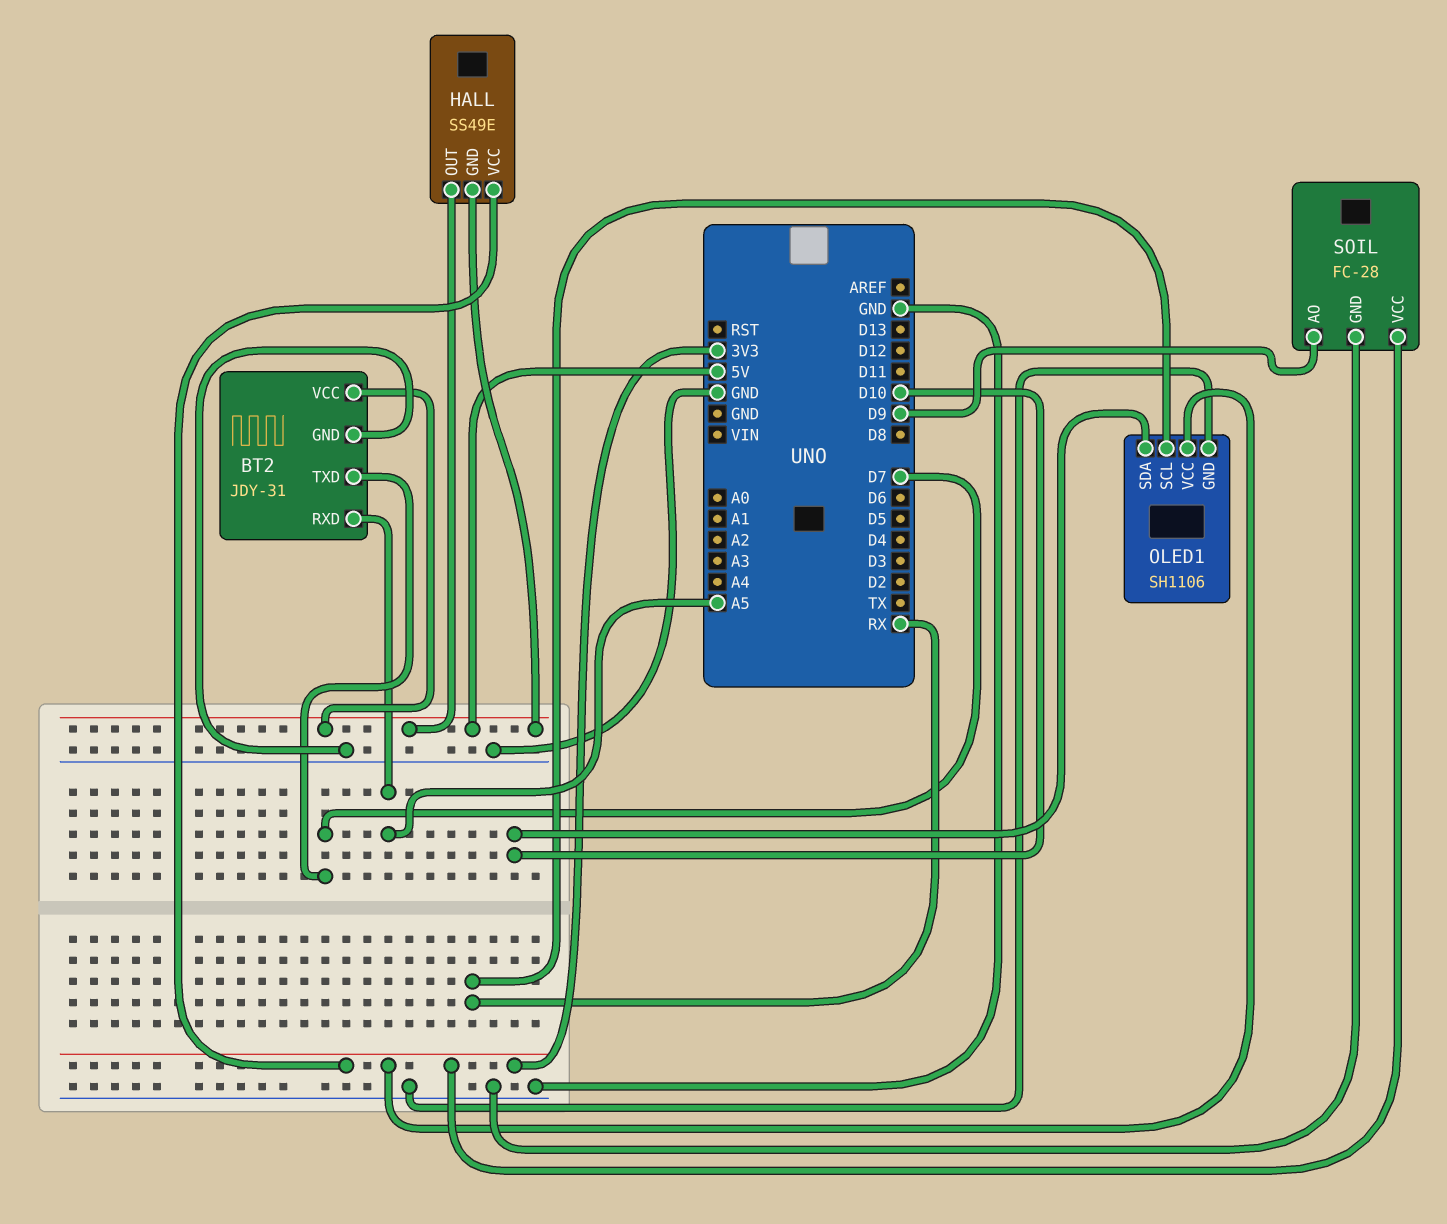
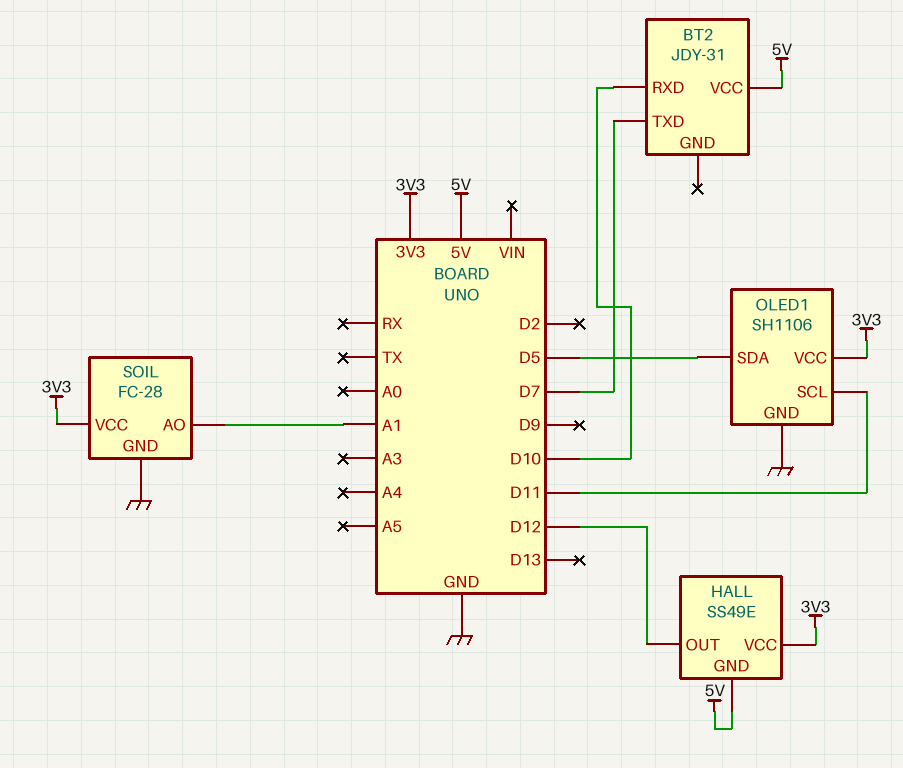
BT2 pin GND: GND -> none
BT2 pin RXD: A5 -> D10
HALL pin OUT: 5V -> D12
OLED1 pin SCL: RX -> D11
OLED1 pin SDA: D10 -> D5
SOIL pin AO: D9 -> A1

